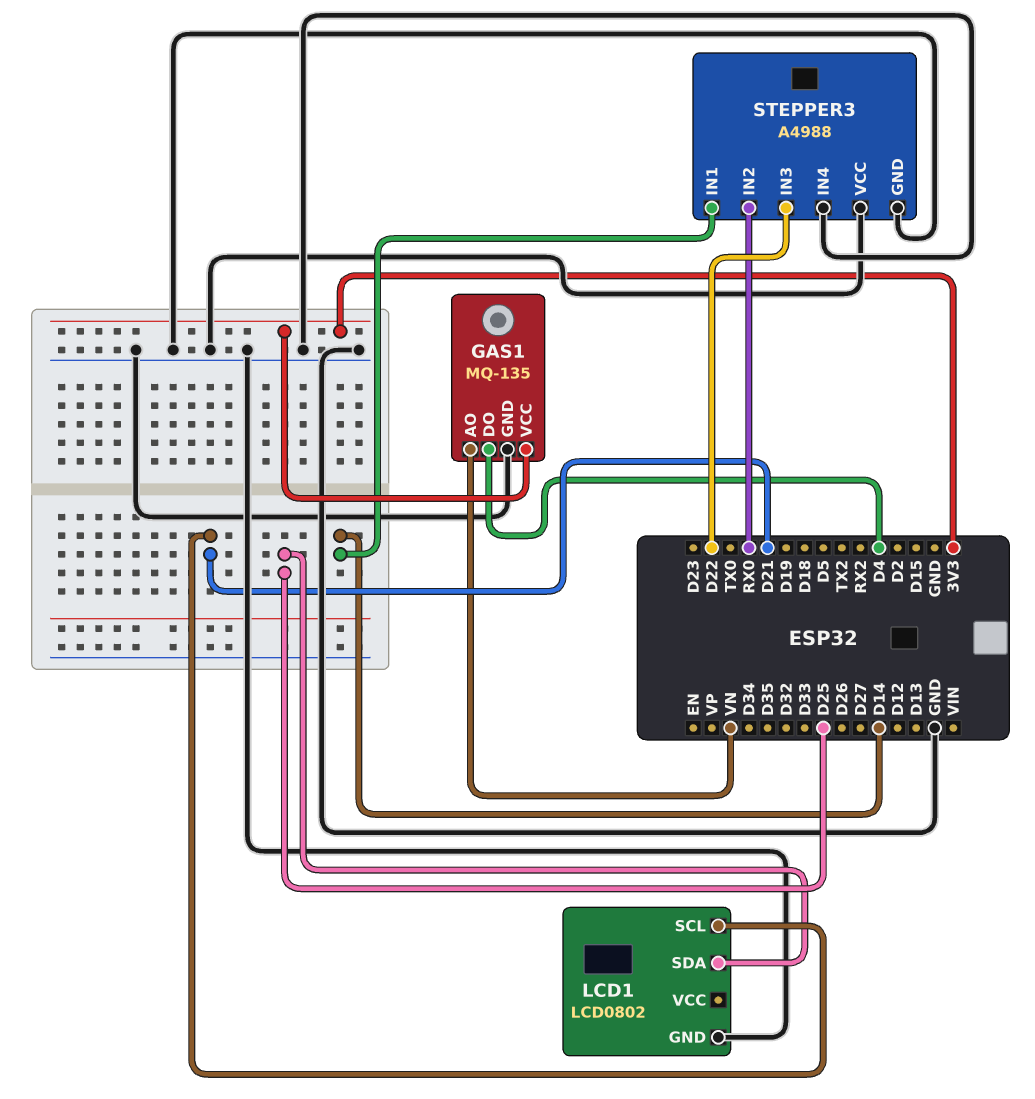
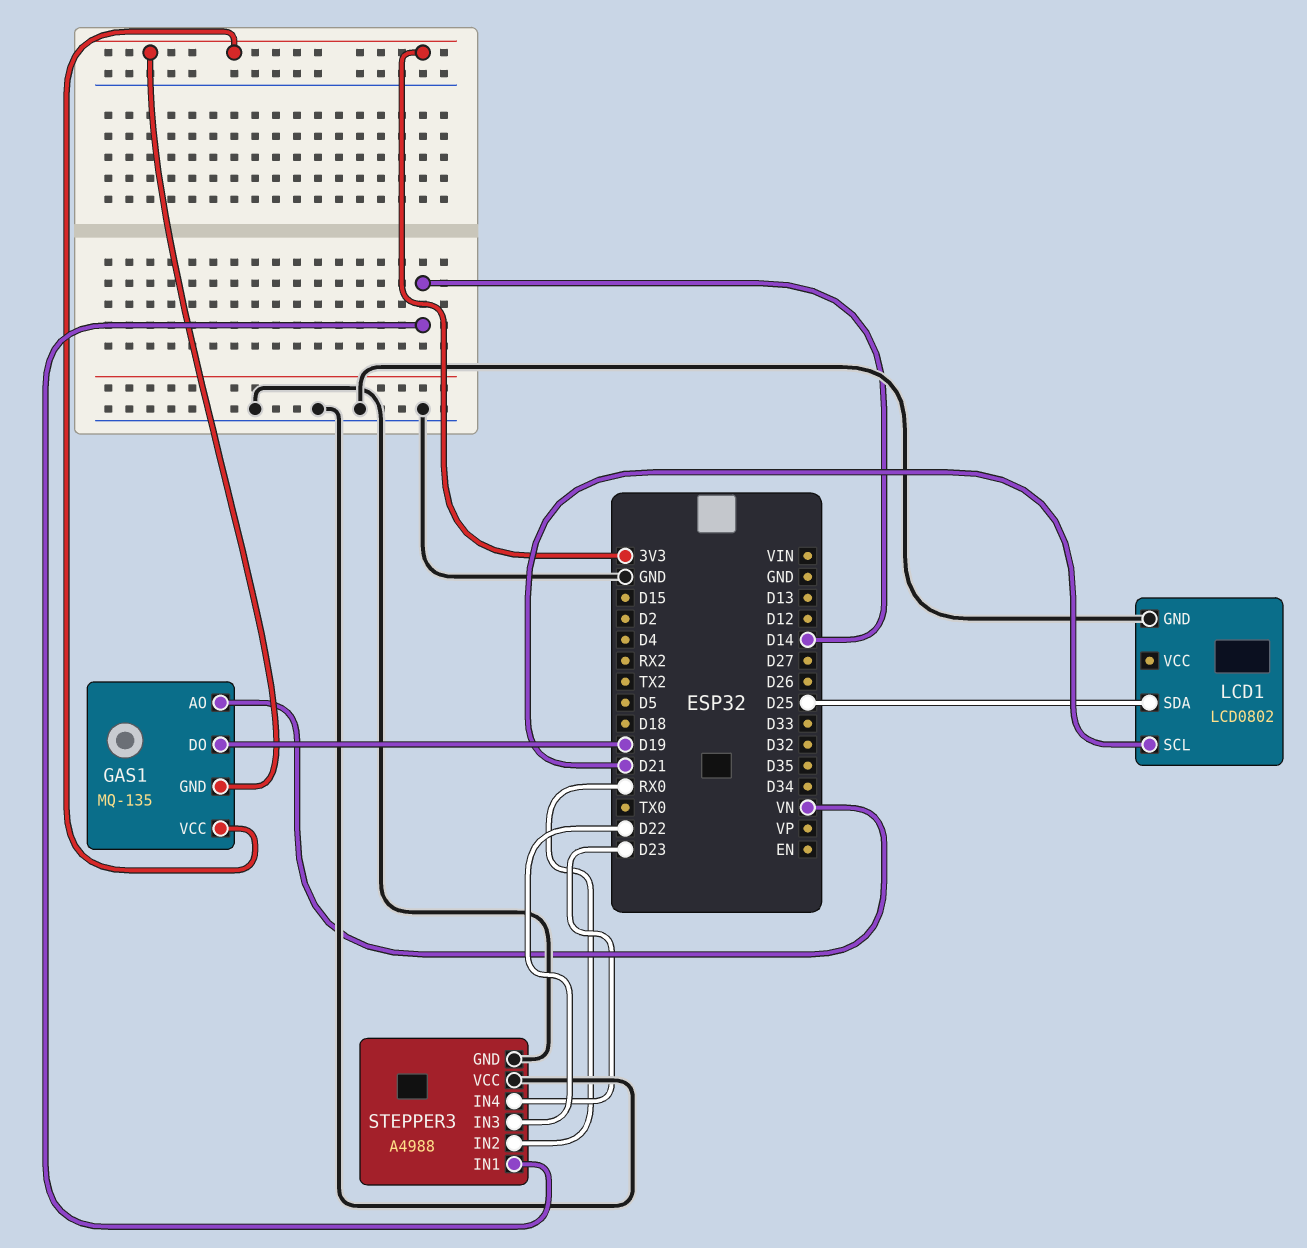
GAS1 pin DO: D4 -> D19
GAS1 pin GND: GND -> 3V3
STEPPER3 pin IN4: GND -> D23

